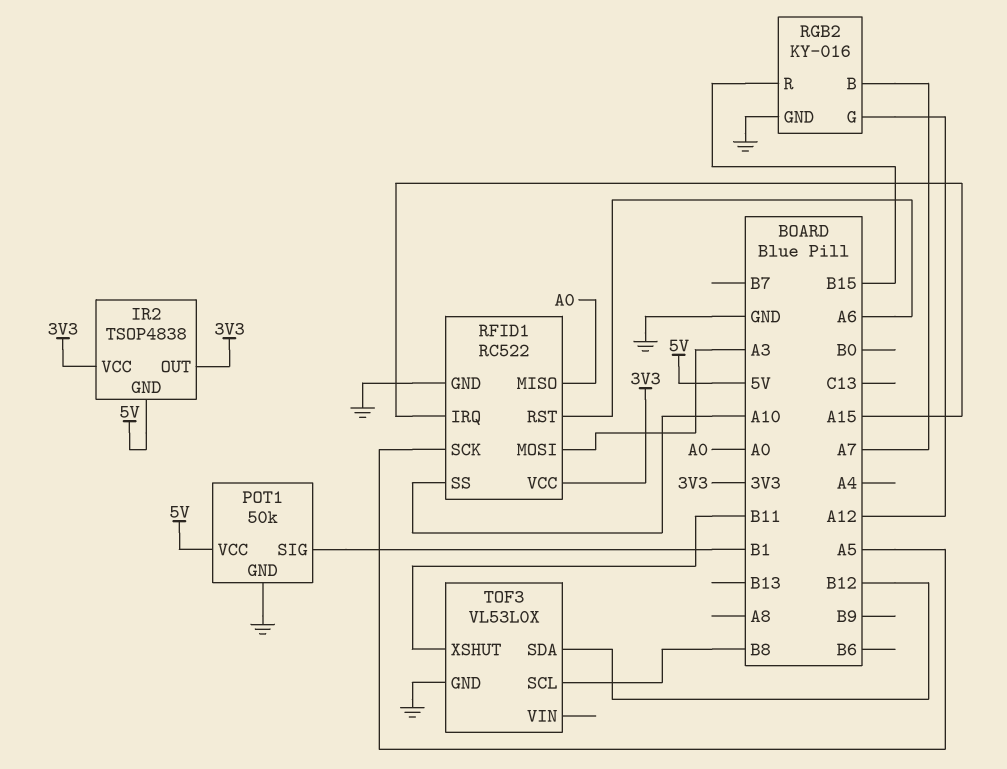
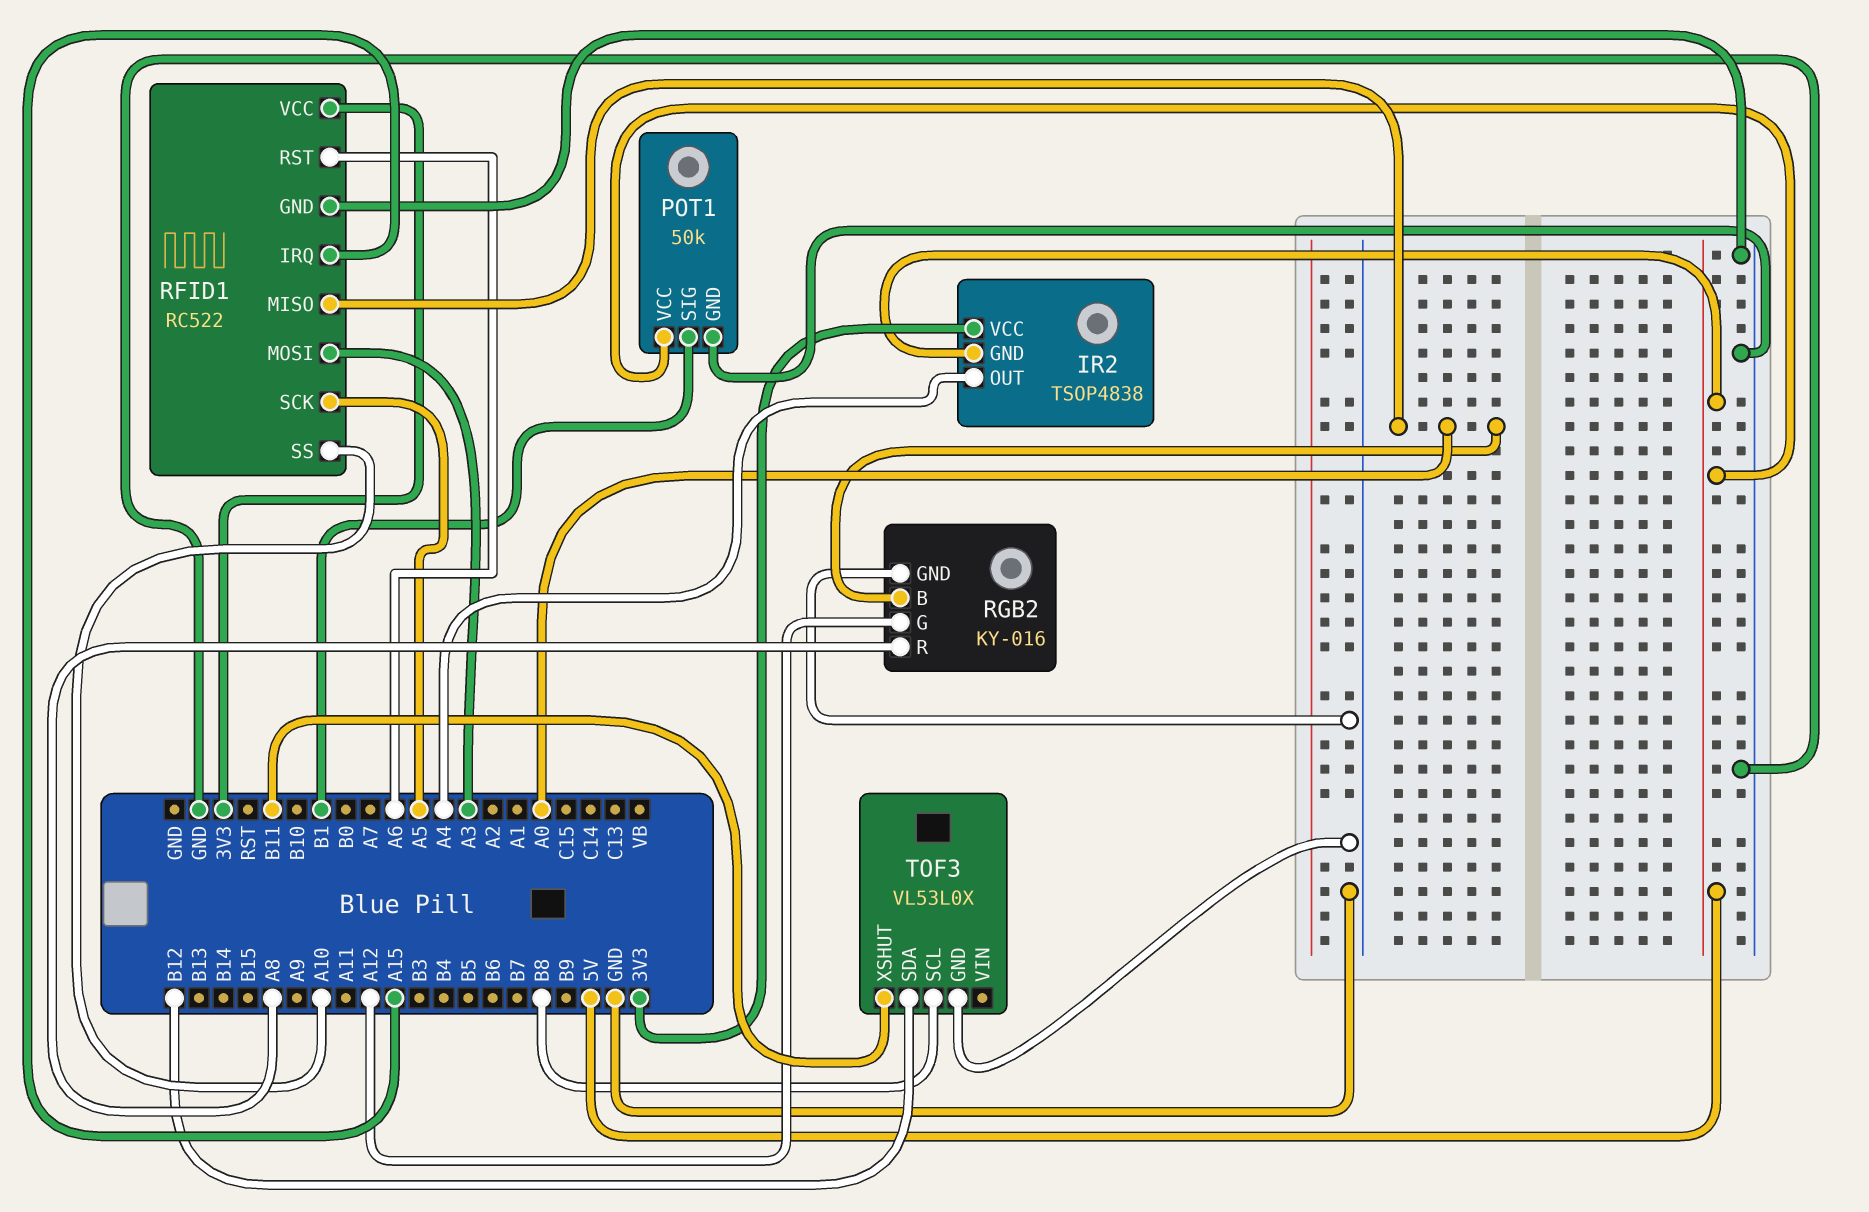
IR2 pin OUT: 3V3 -> A4
RGB2 pin B: A7 -> A0
RGB2 pin R: B15 -> A8

